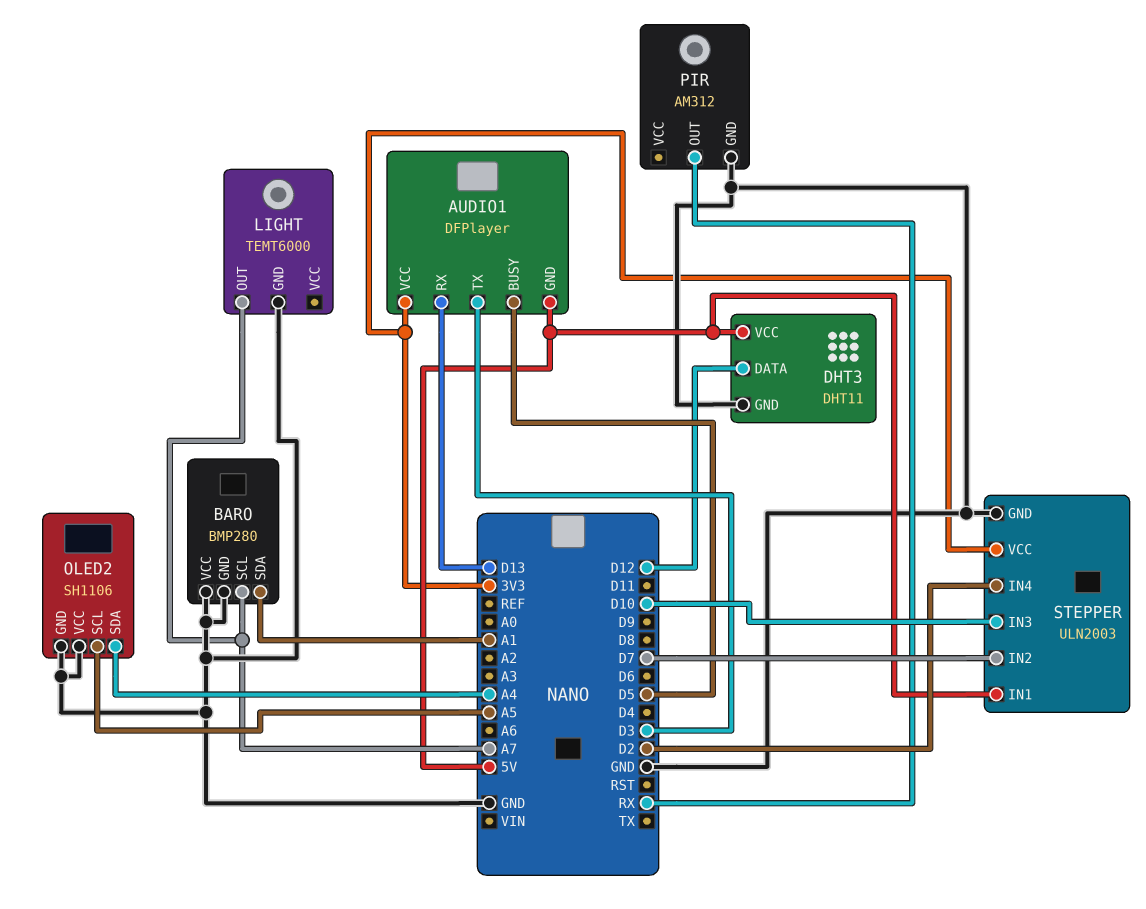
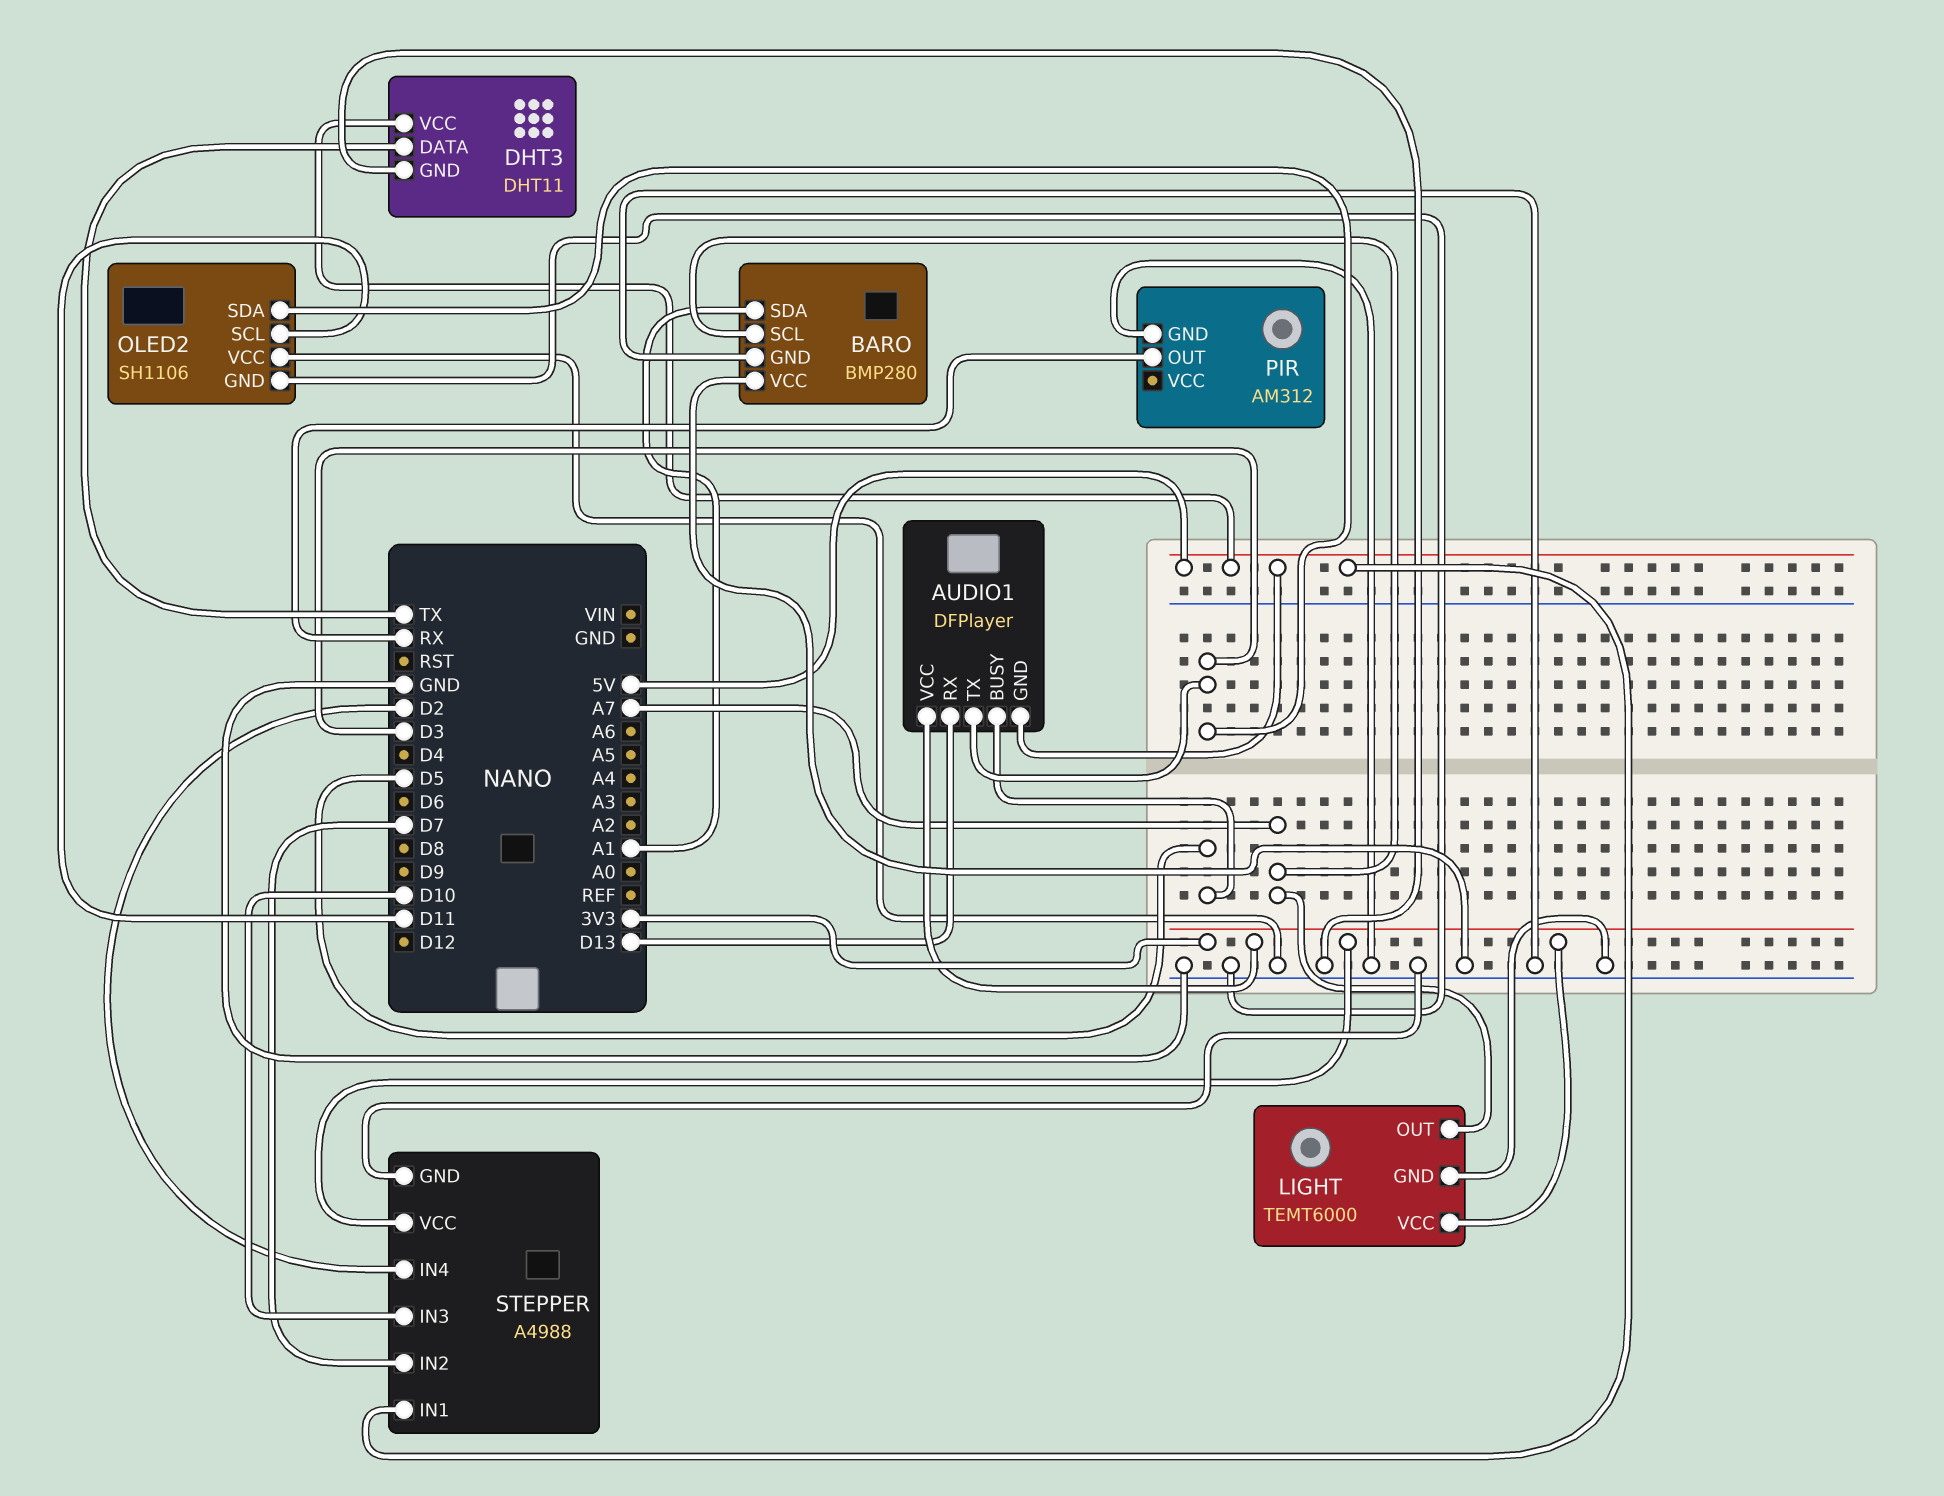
DHT3 pin DATA: D12 -> TX
LIGHT pin VCC: none -> 3V3
OLED2 pin SCL: A5 -> D11
OLED2 pin SDA: A4 -> D3
STEPPER: ULN2003 -> A4988

